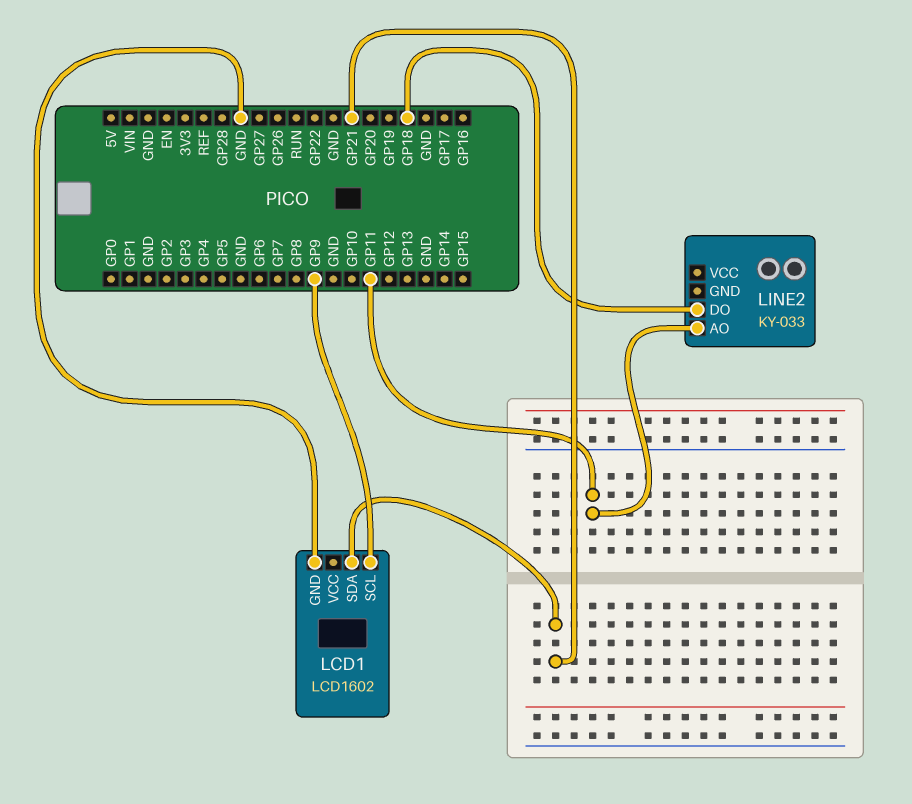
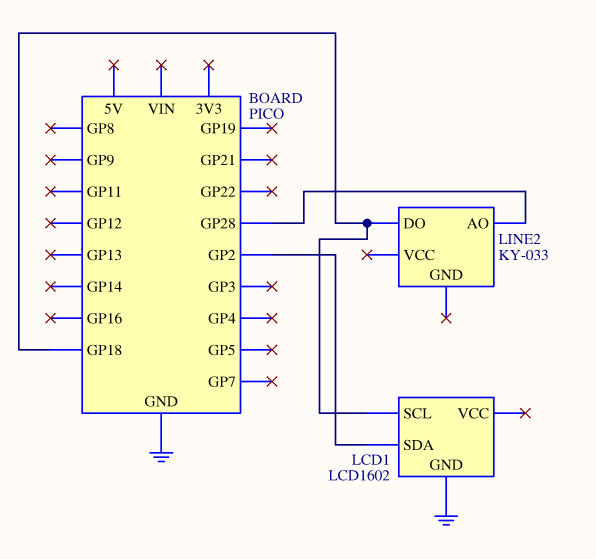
LCD1 pin SCL: GP9 -> GP18
LCD1 pin SDA: GP21 -> GP2
LINE2 pin AO: GP11 -> GP28

